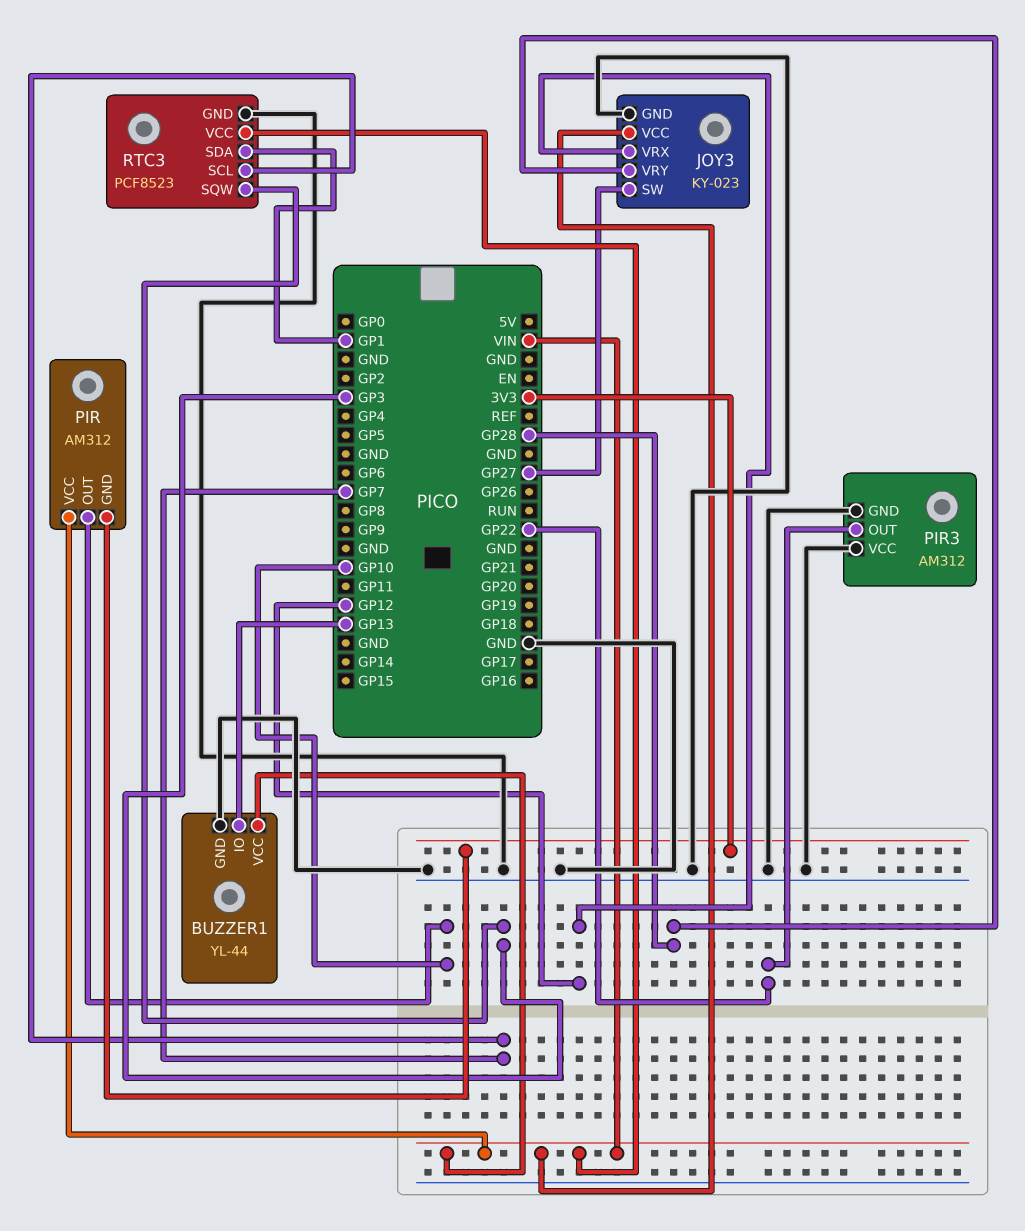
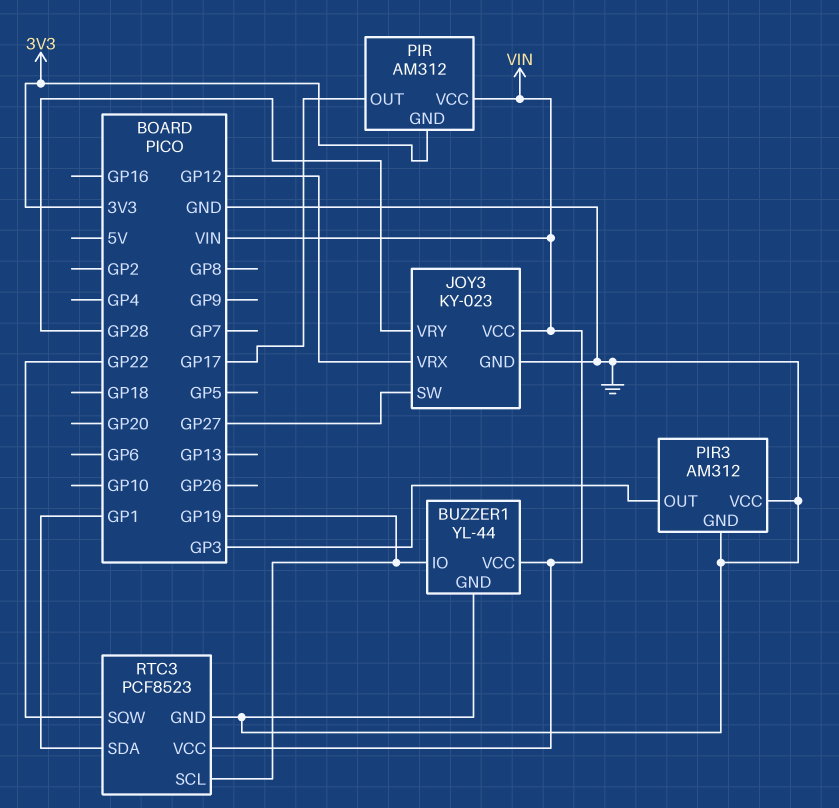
BUZZER1 pin IO: GP13 -> GP19
PIR pin OUT: GP10 -> GP17
PIR3 pin OUT: GP22 -> GP3
RTC3 pin SCL: GP7 -> GP19
RTC3 pin SQW: GP3 -> GP22

